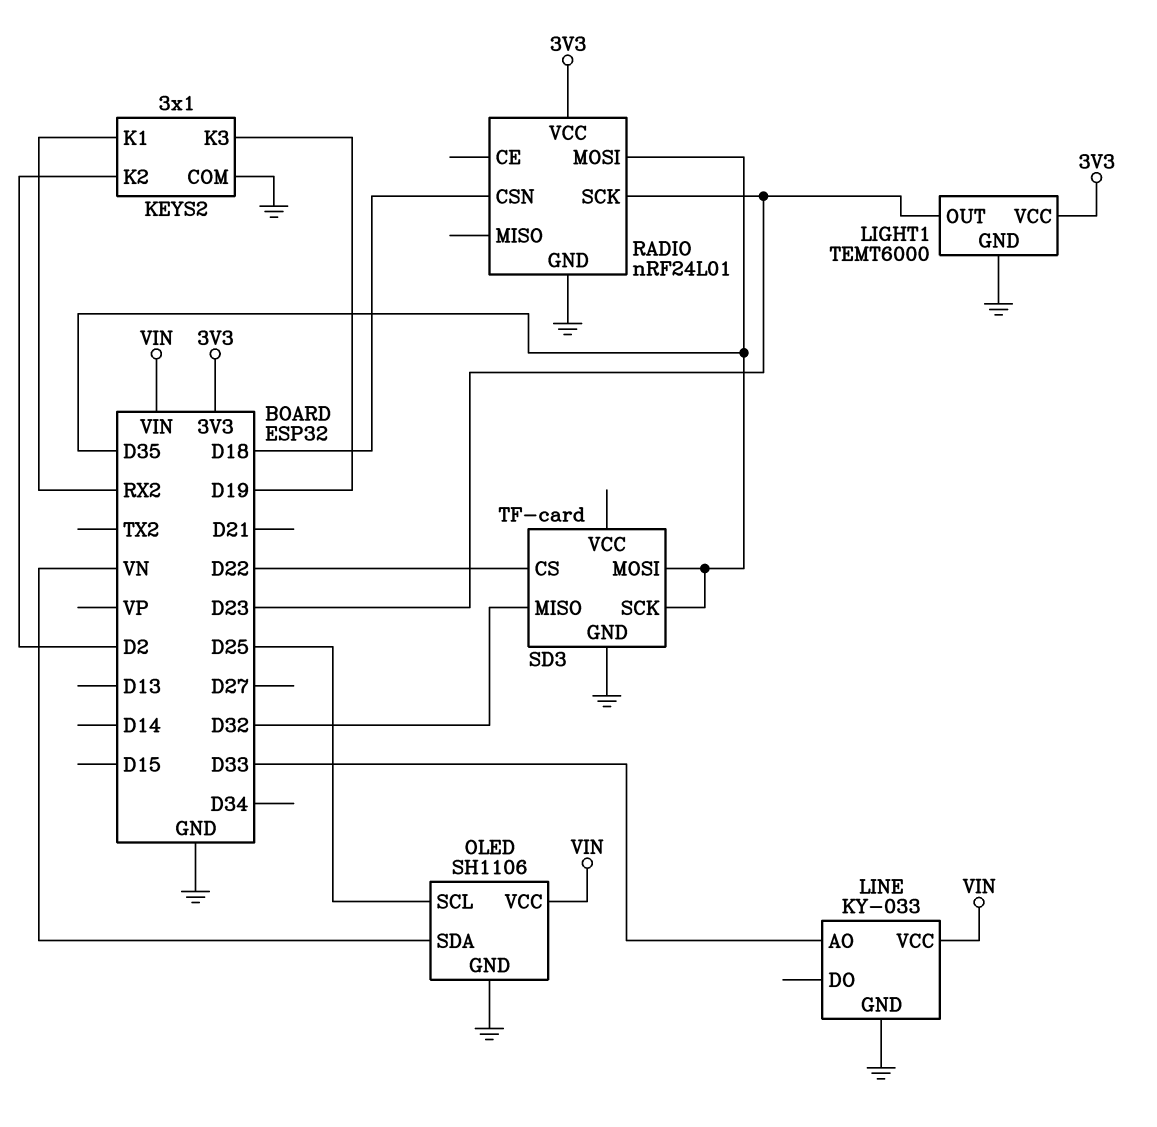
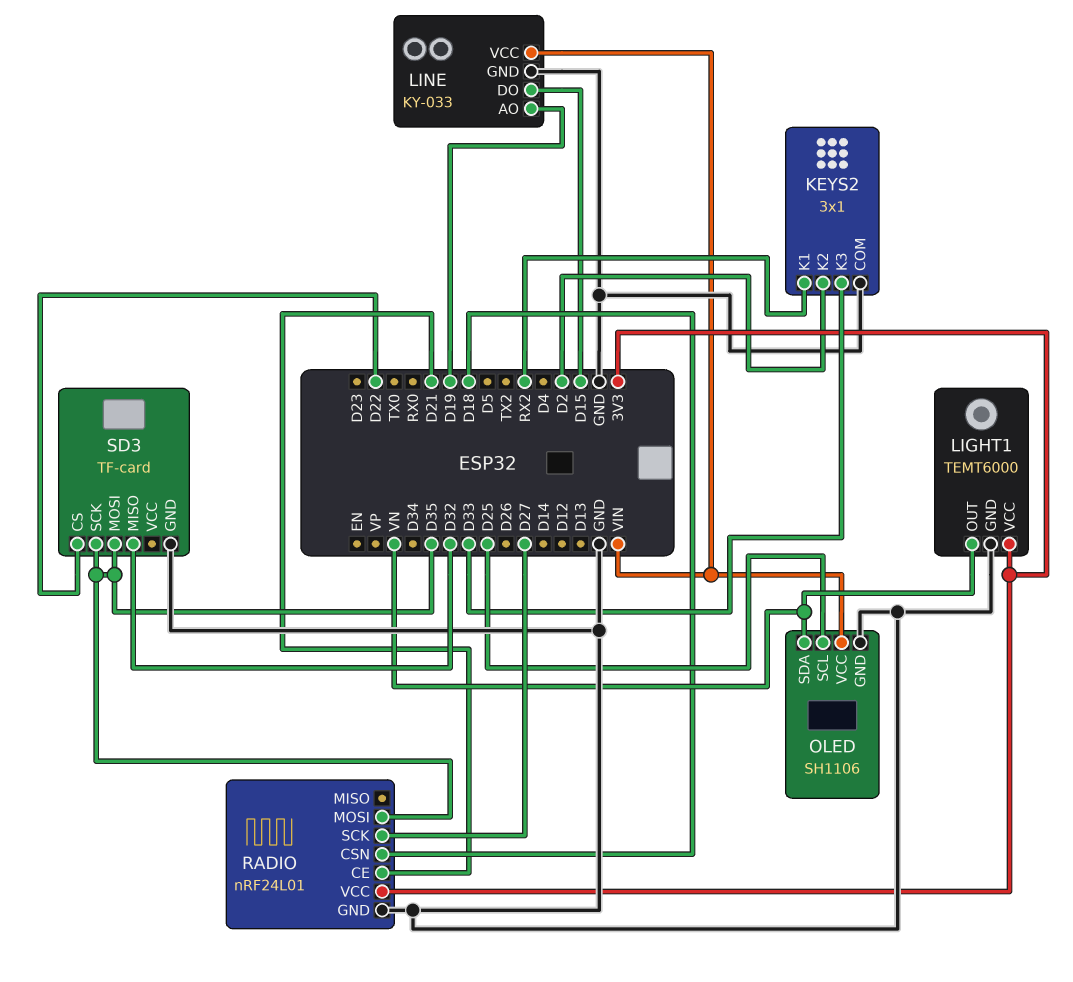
KEYS2 pin K3: D19 -> D33
LIGHT1 pin OUT: D23 -> VN
LINE pin AO: D33 -> D19
LINE pin DO: none -> D15
RADIO pin CE: none -> D21
RADIO pin SCK: D23 -> D27

